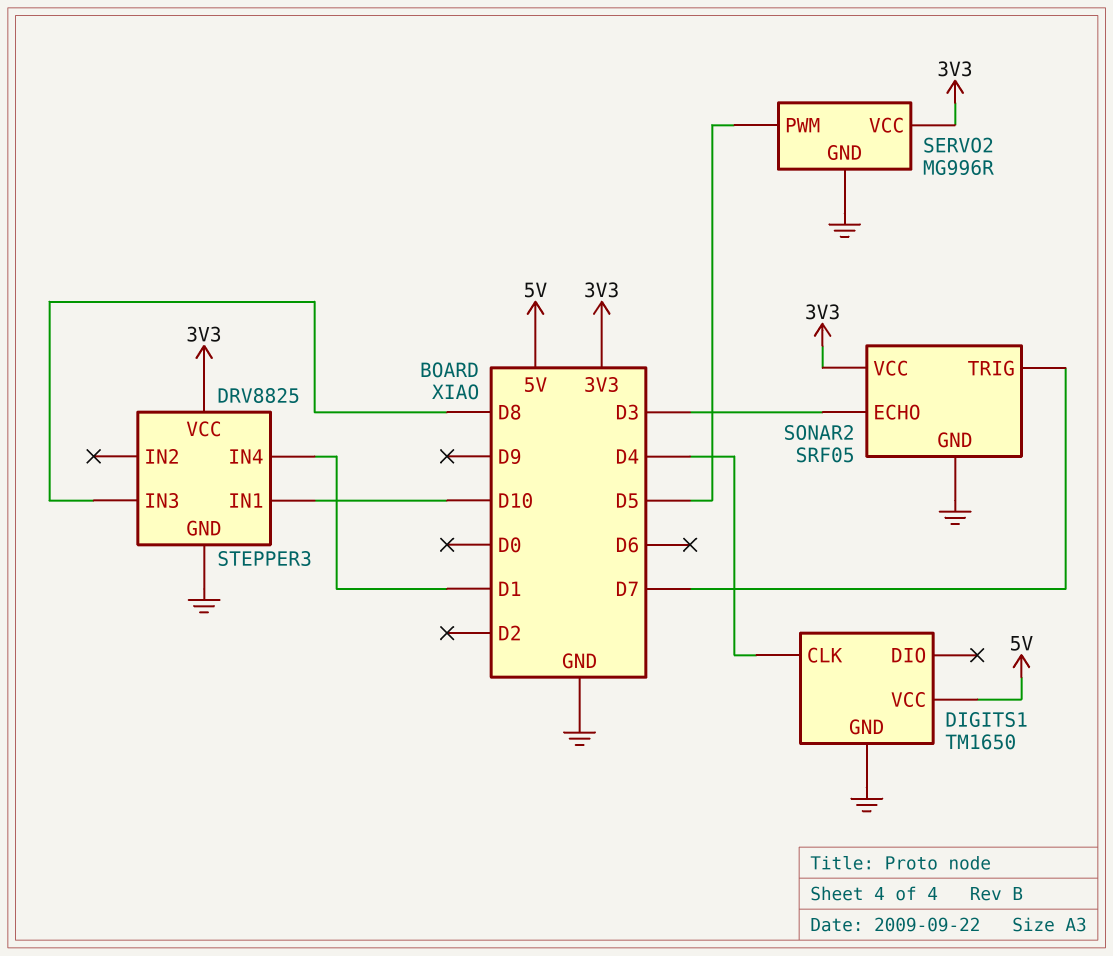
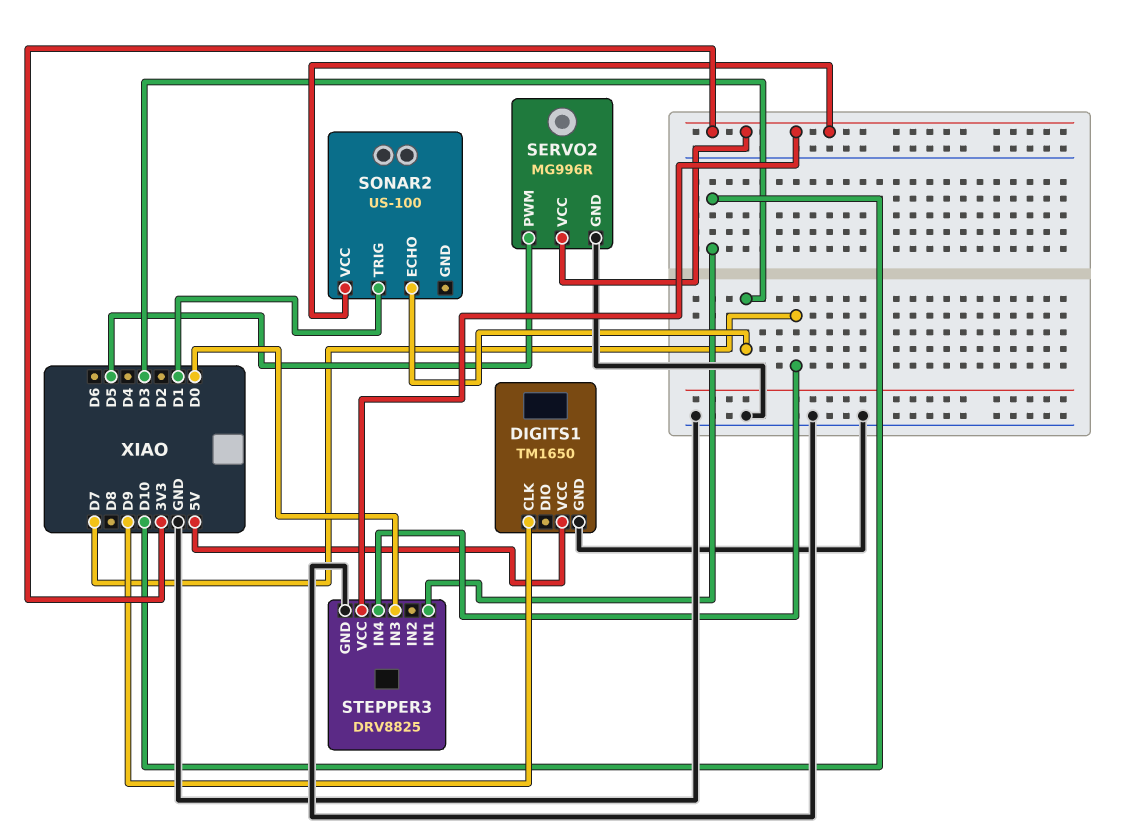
DIGITS1 pin CLK: D4 -> D9
SONAR2: SRF05 -> US-100
SONAR2 pin GND: GND -> none
SONAR2 pin TRIG: D7 -> D1
STEPPER3 pin IN3: D8 -> D0
STEPPER3 pin IN4: D1 -> D7

